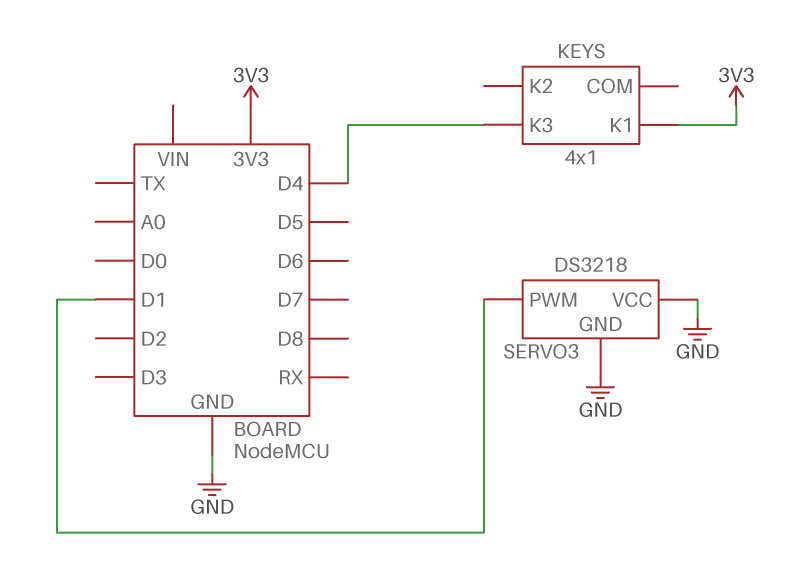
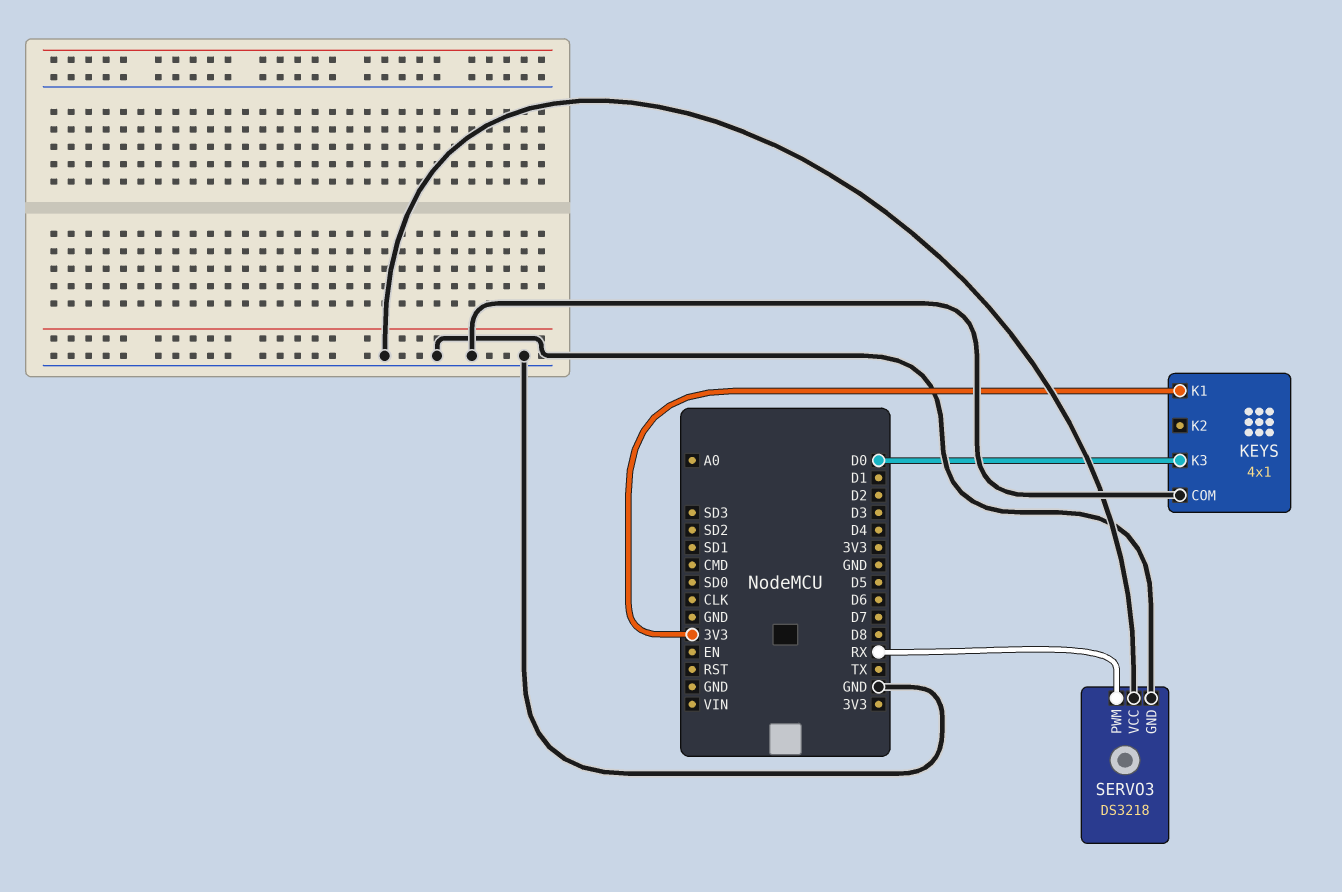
KEYS pin COM: none -> GND
KEYS pin K3: D4 -> D0
SERVO3 pin PWM: D1 -> RX

